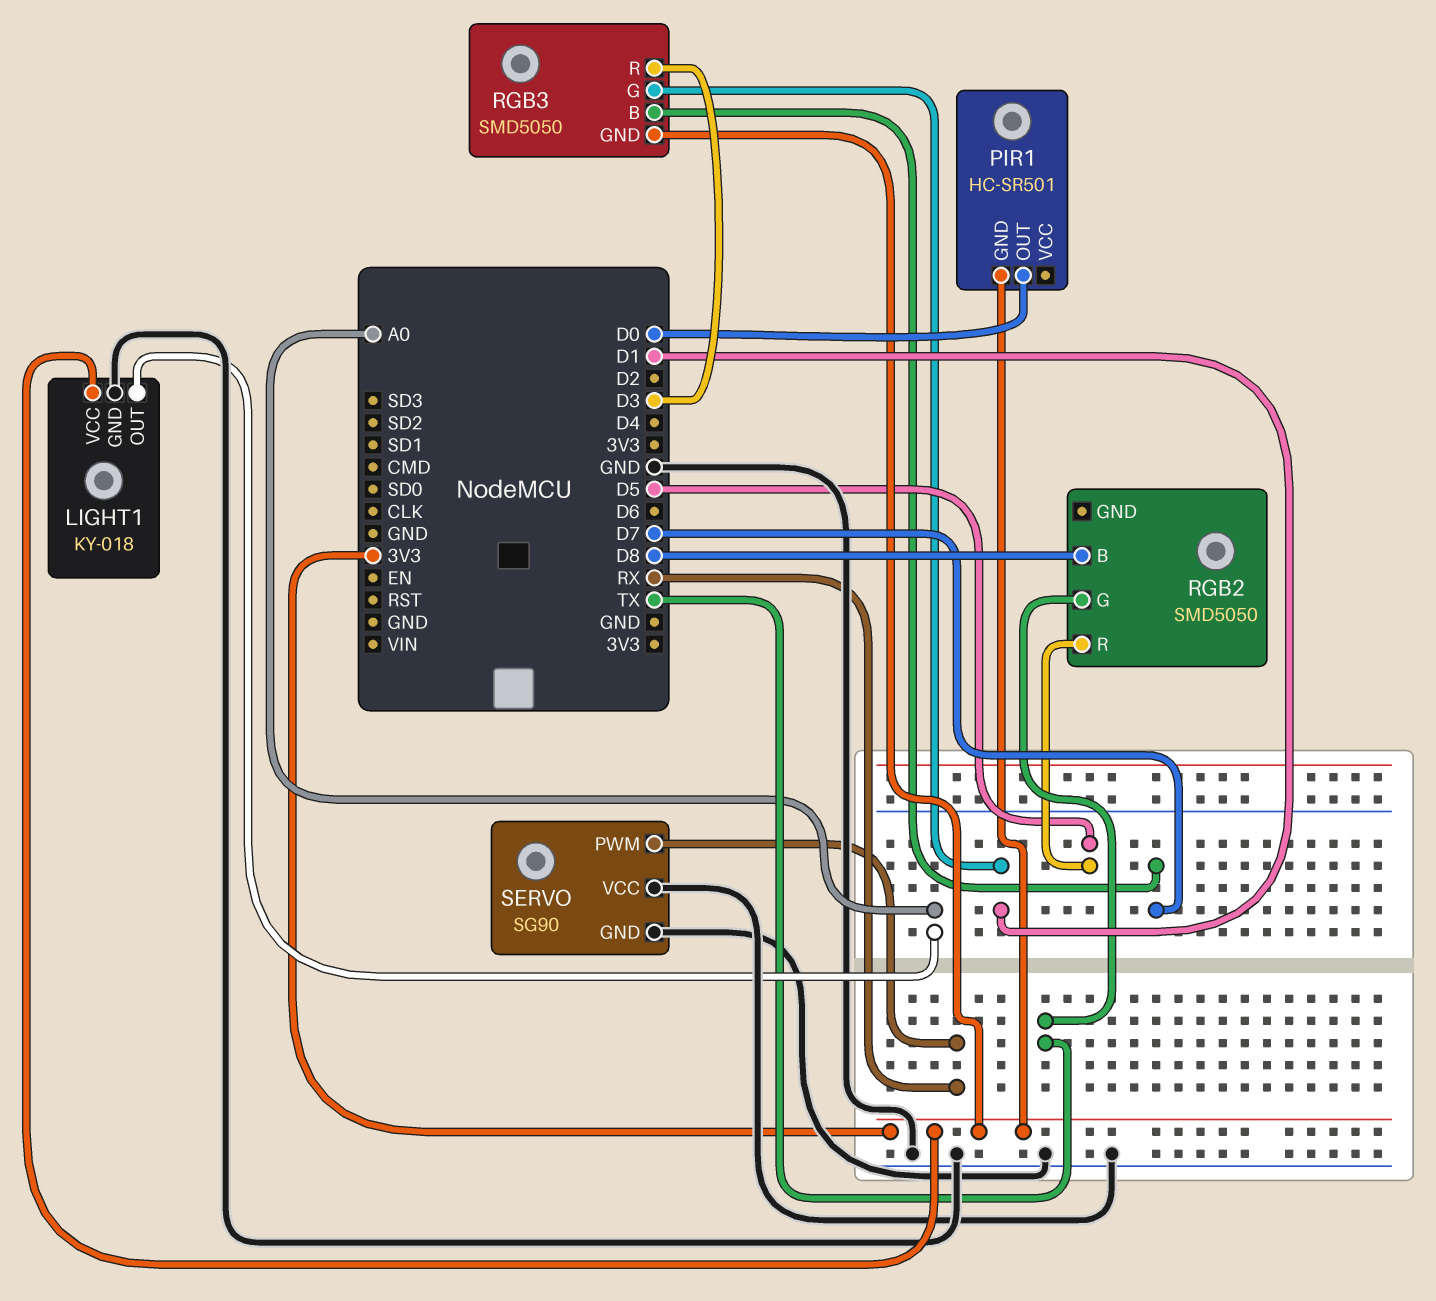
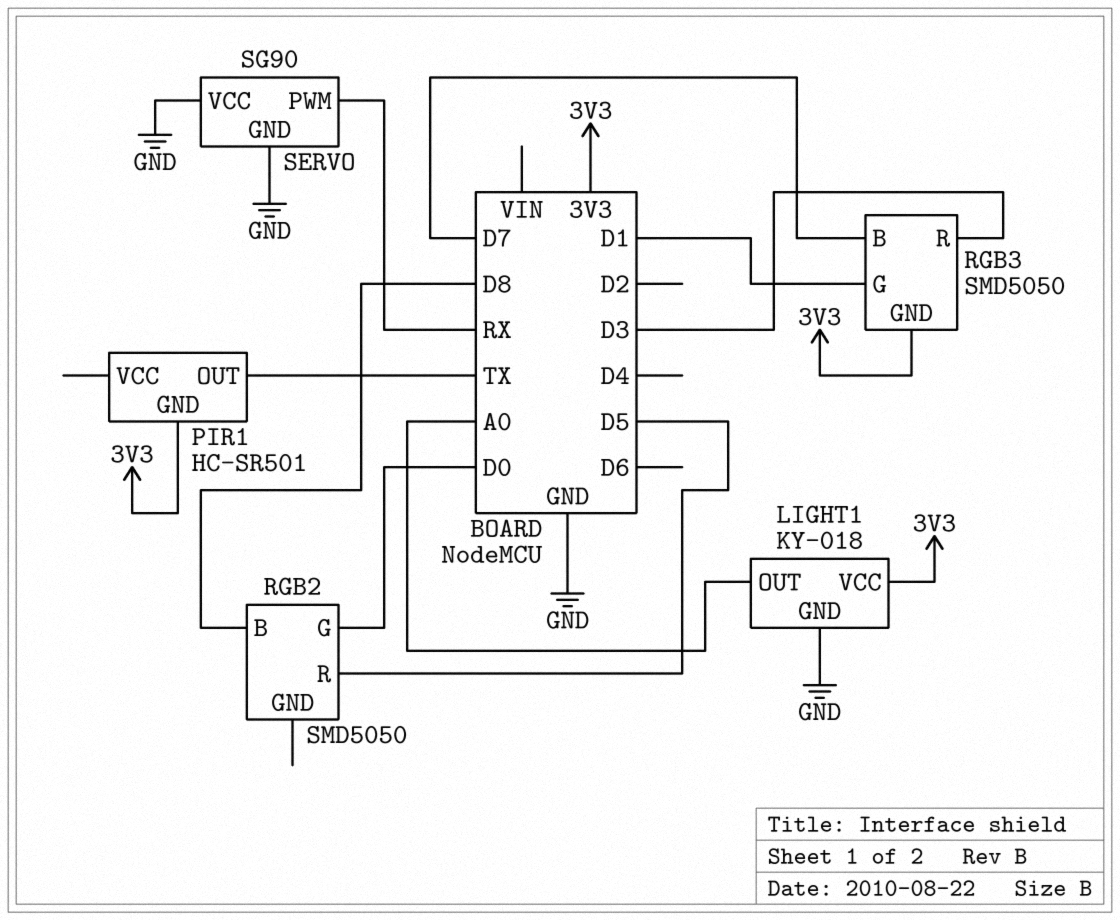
PIR1 pin OUT: D0 -> TX
RGB2 pin G: TX -> D0

